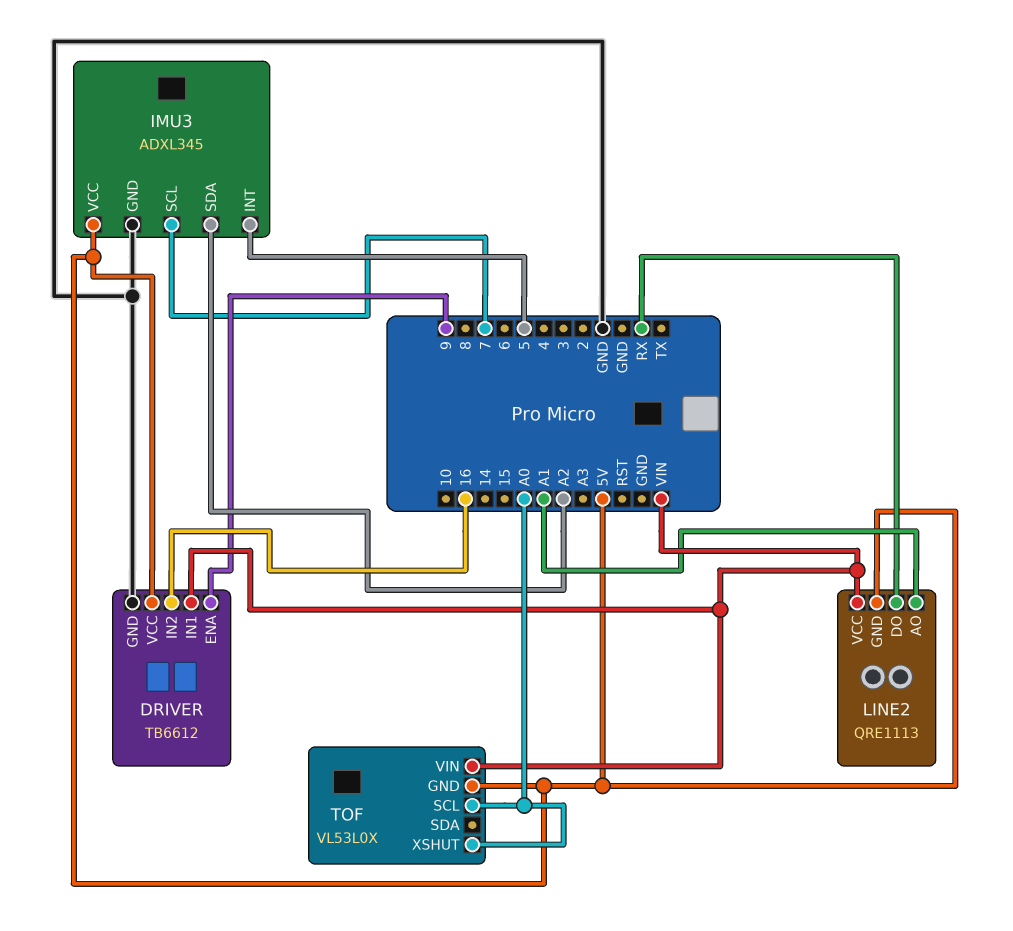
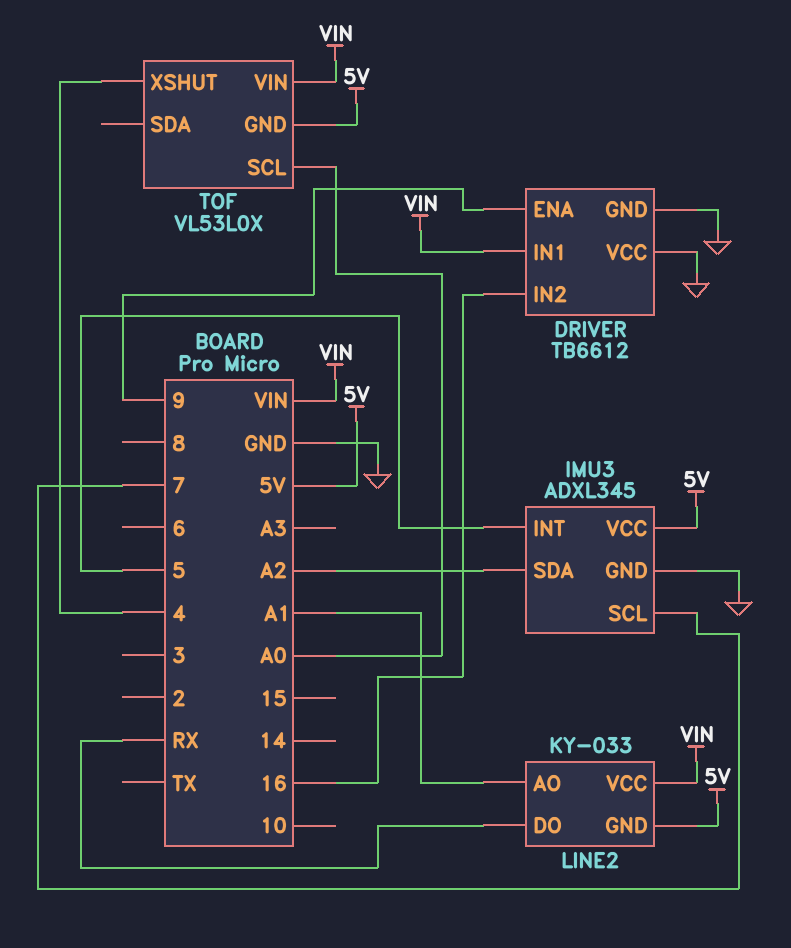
DRIVER pin VCC: 5V -> GND
LINE2: QRE1113 -> KY-033
TOF pin XSHUT: A0 -> 4

